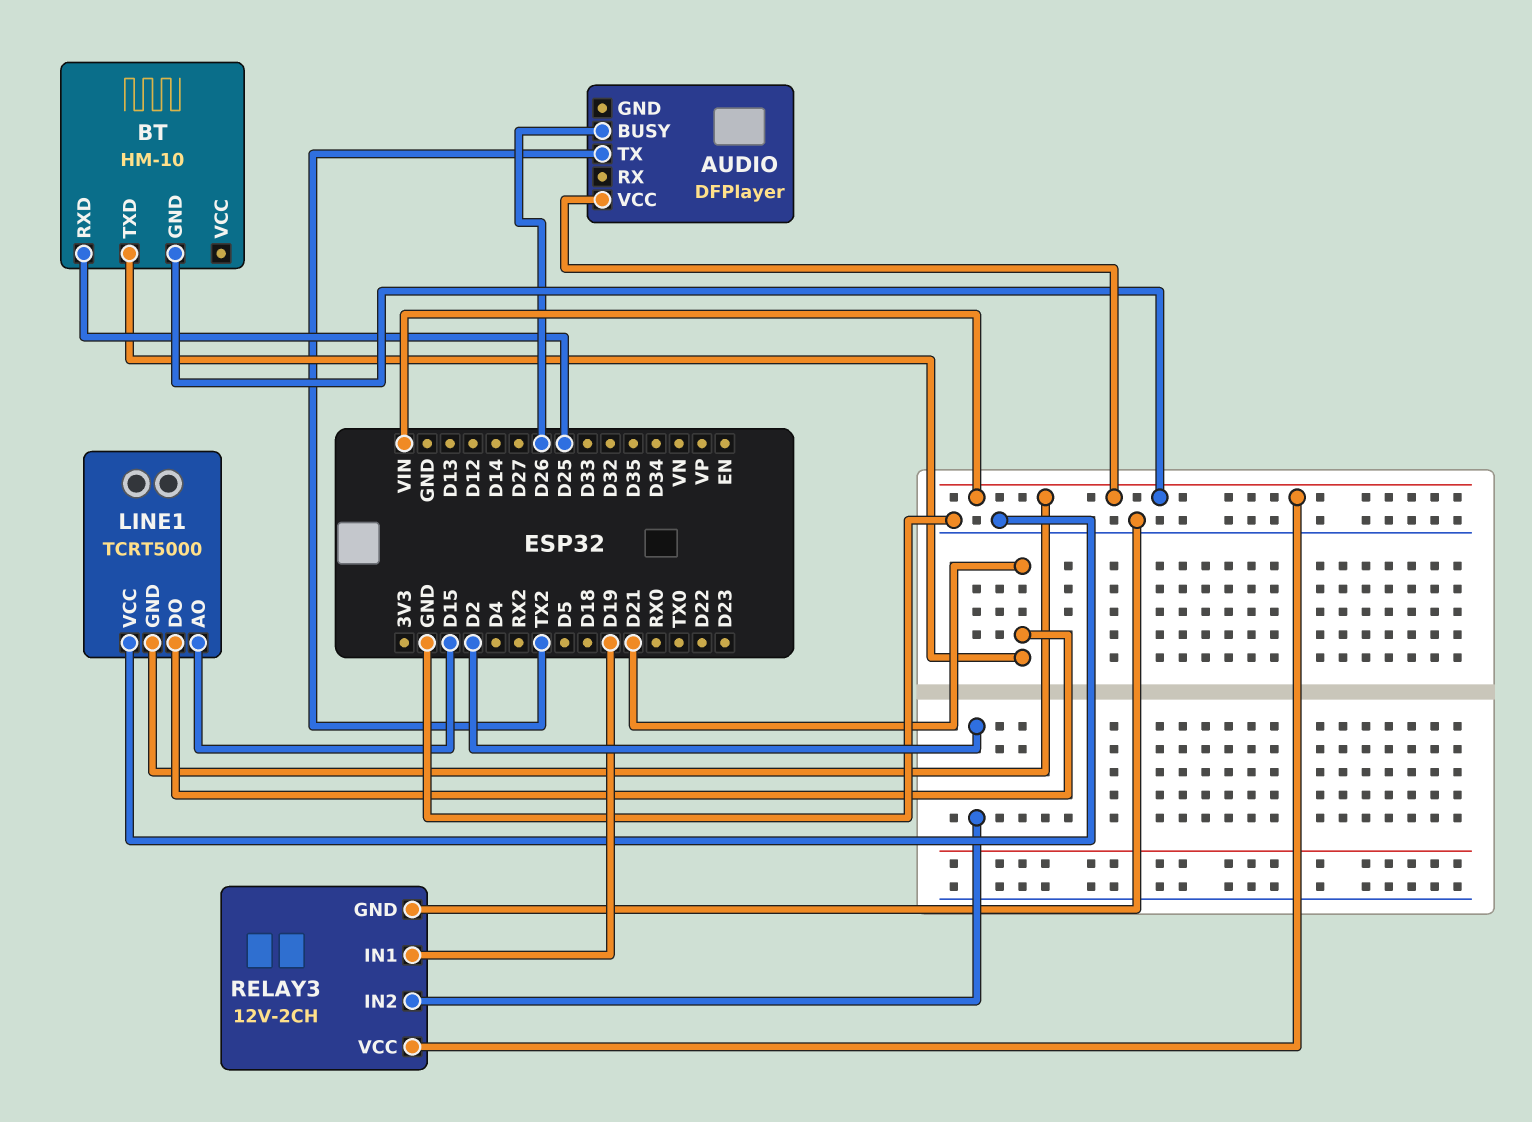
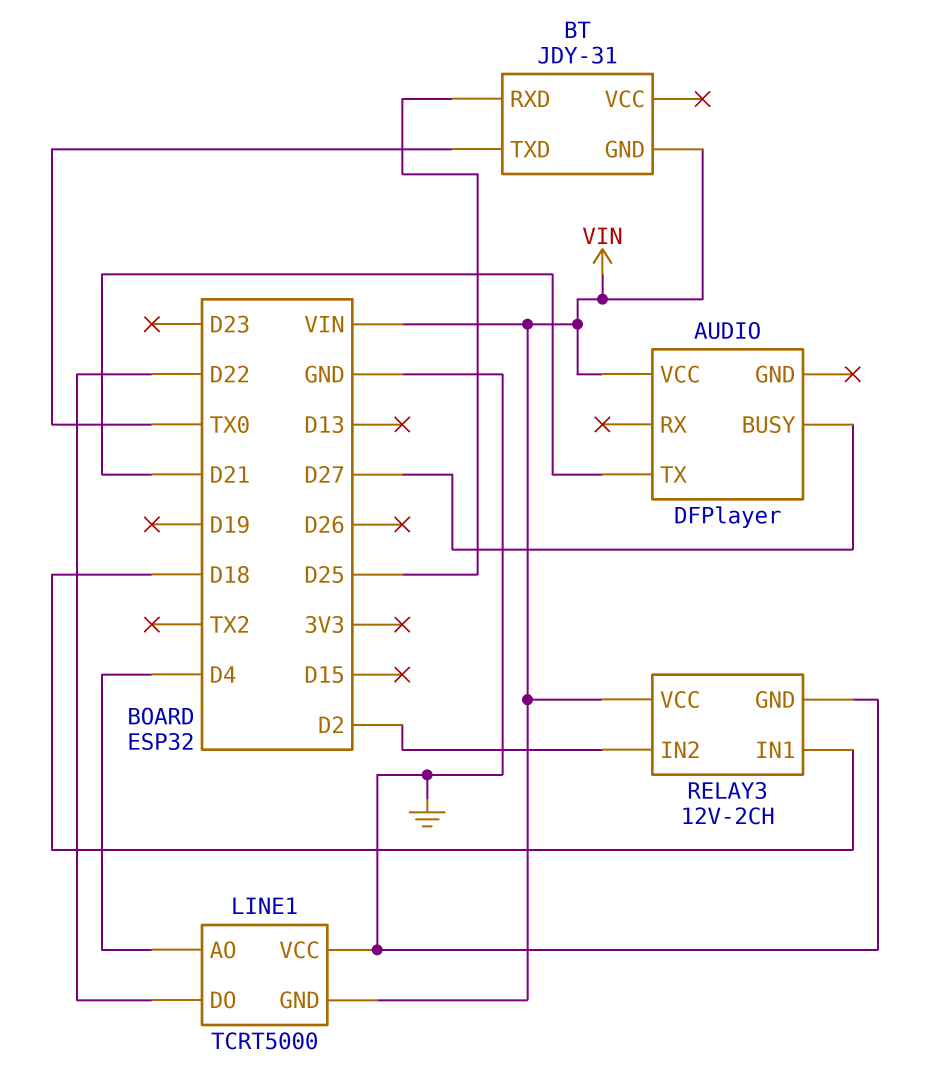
AUDIO pin BUSY: D26 -> D27
AUDIO pin TX: TX2 -> D21
BT: HM-10 -> JDY-31
BT pin TXD: D21 -> TX0
LINE1 pin AO: D15 -> D4
LINE1 pin DO: D21 -> D22
RELAY3 pin IN1: D19 -> D18

